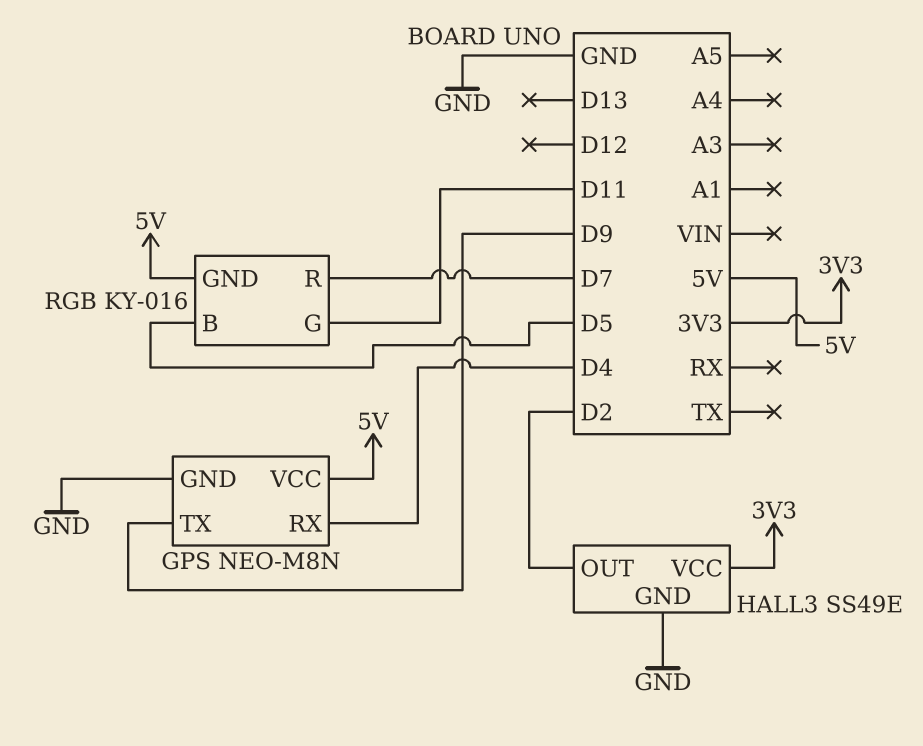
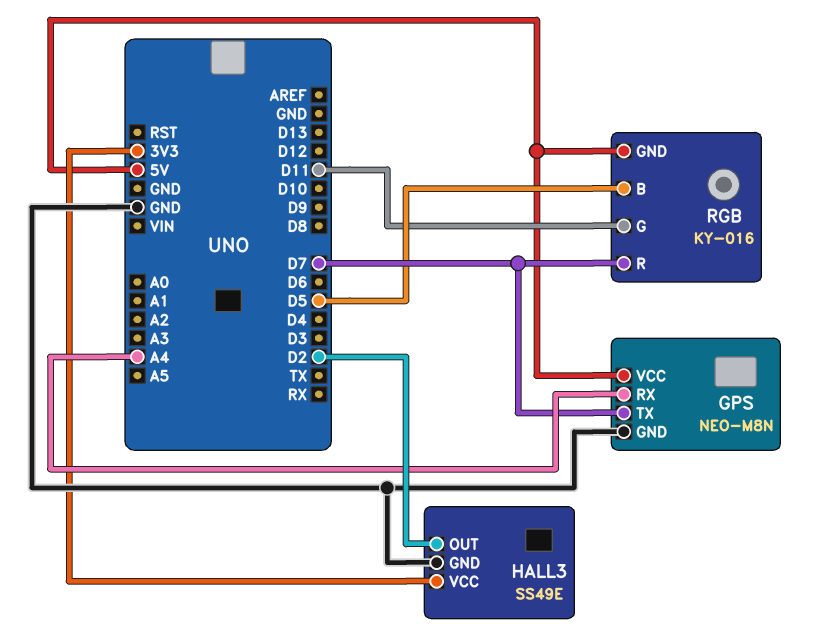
GPS pin RX: D4 -> A4
GPS pin TX: D9 -> D7

